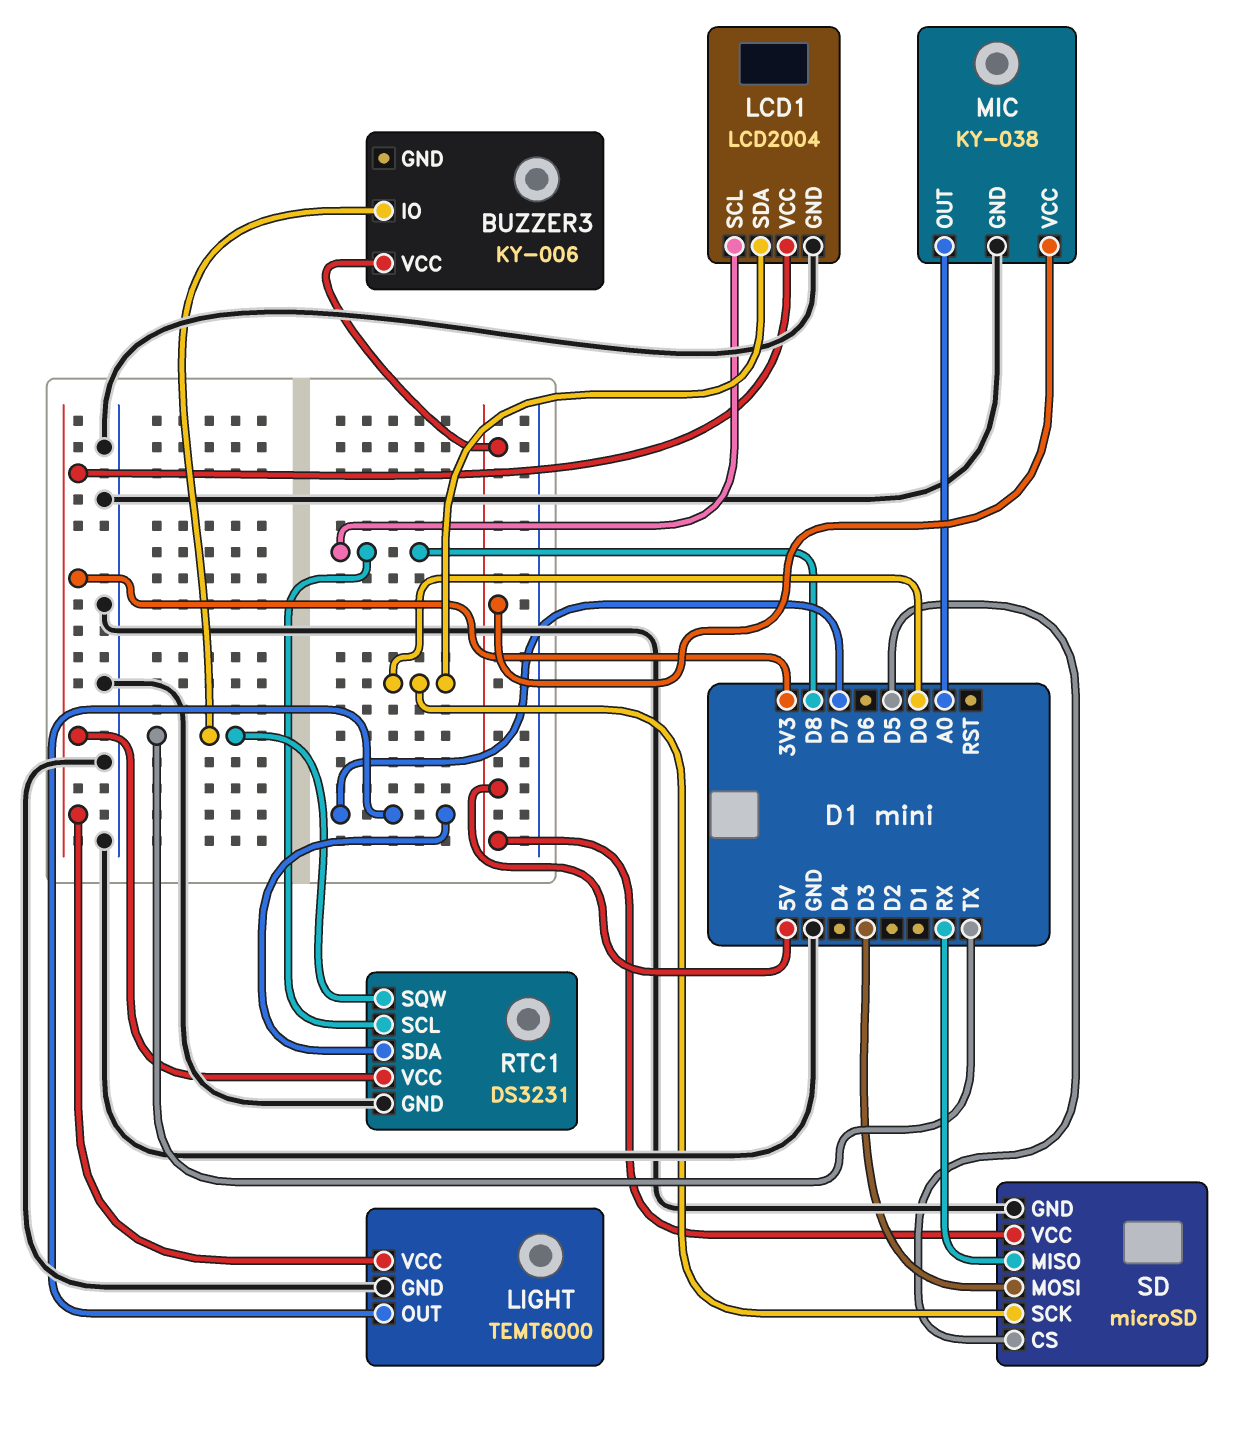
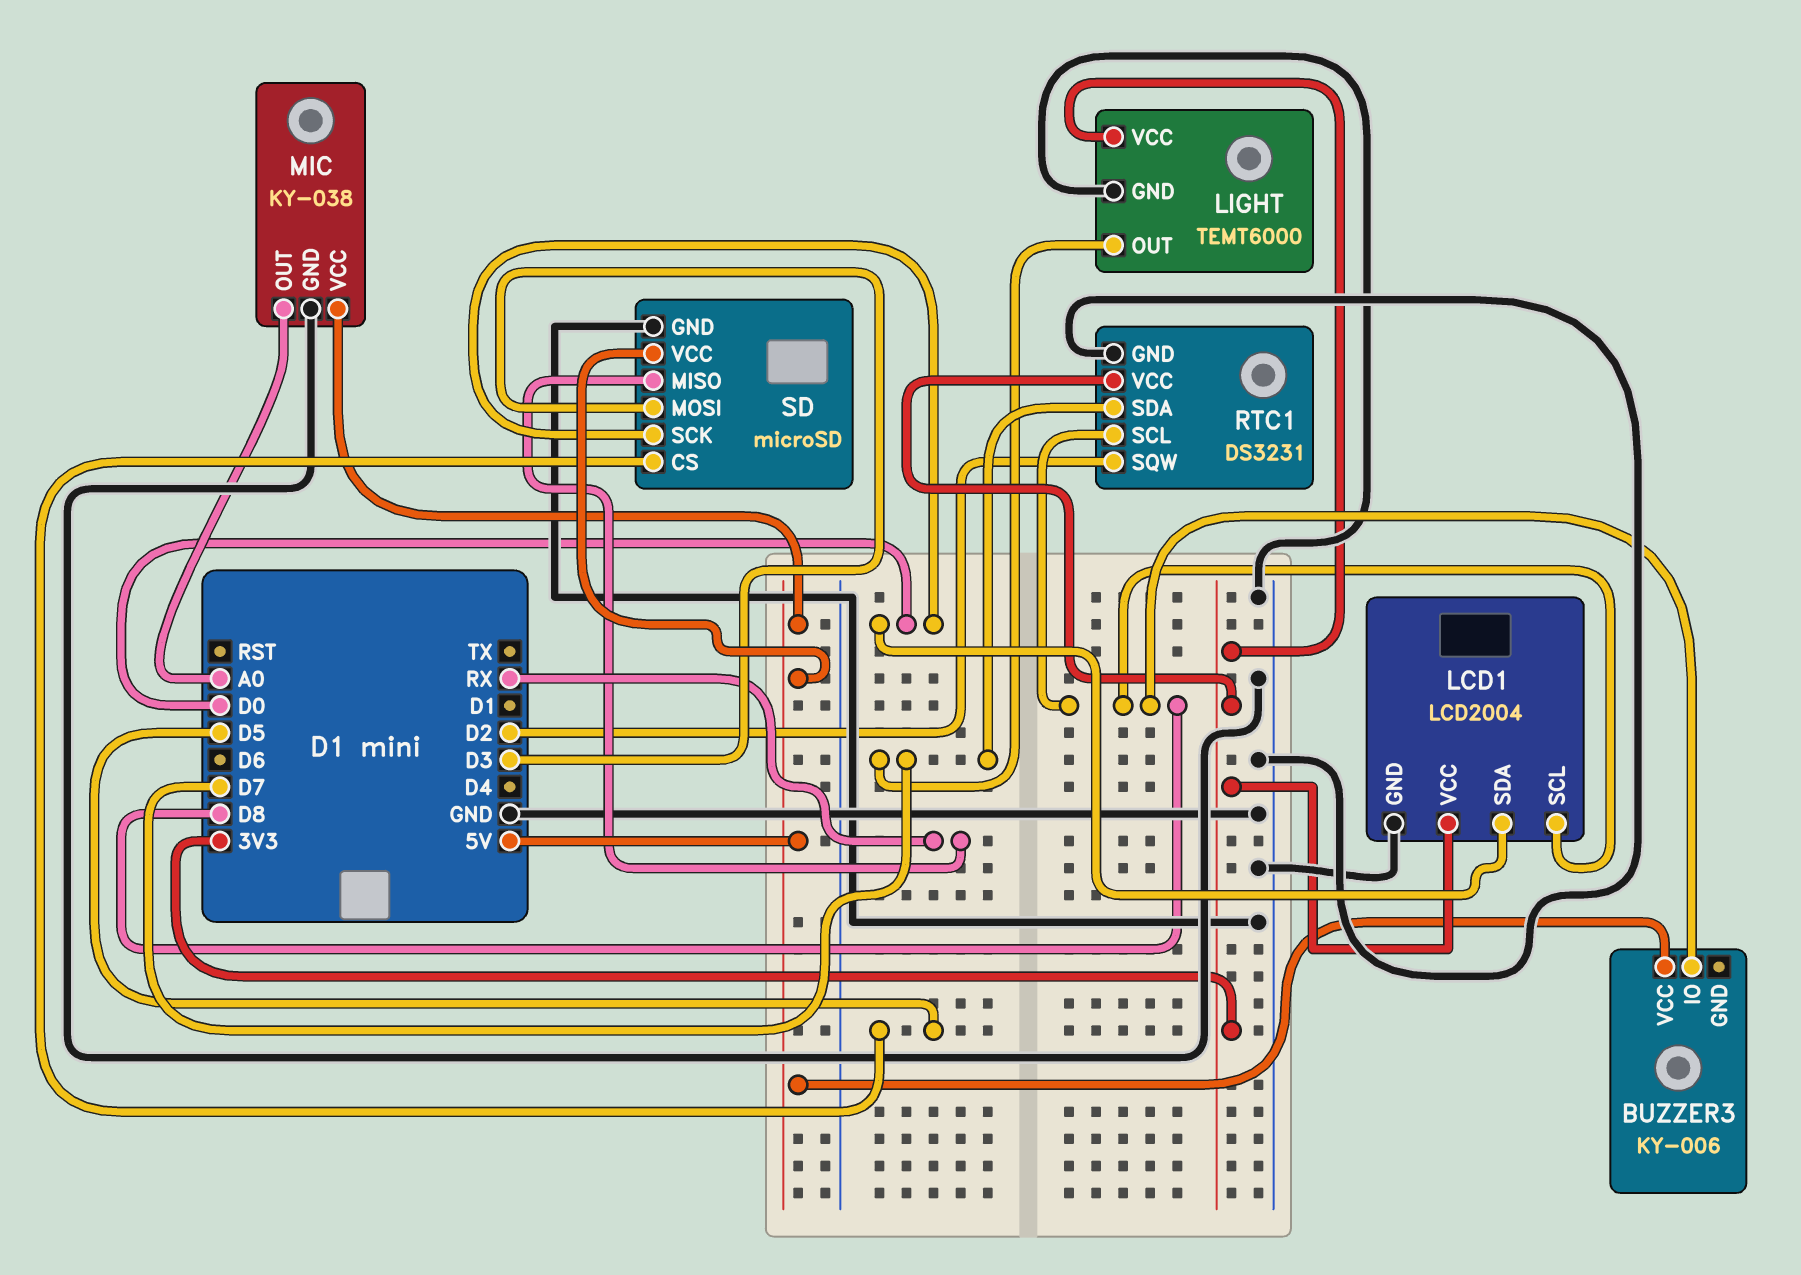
BUZZER3 pin IO: TX -> D8
RTC1 pin SQW: TX -> D2

